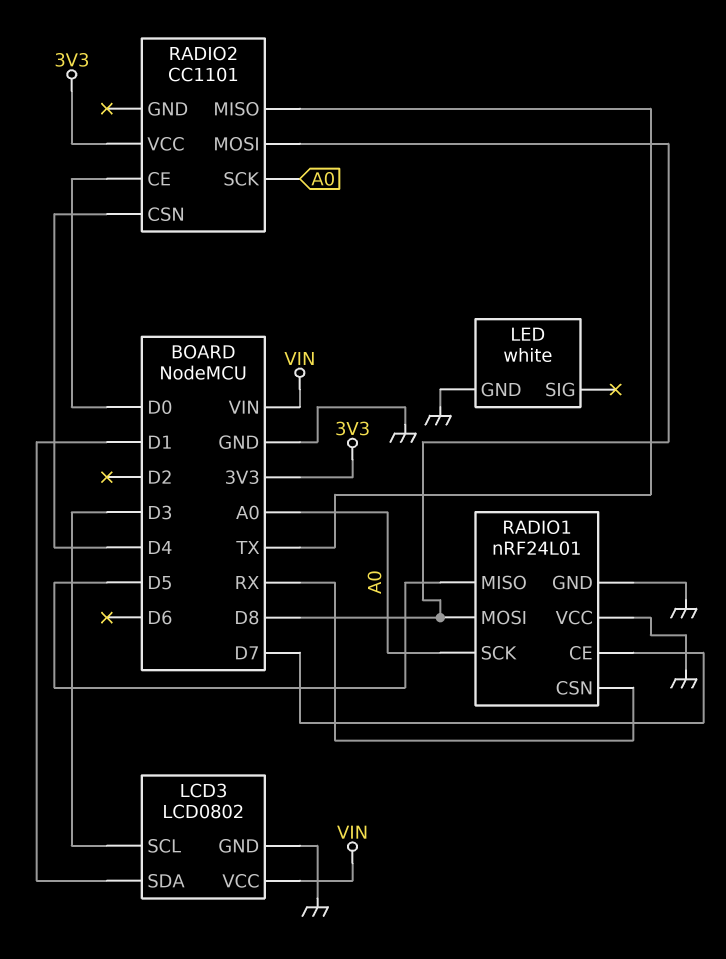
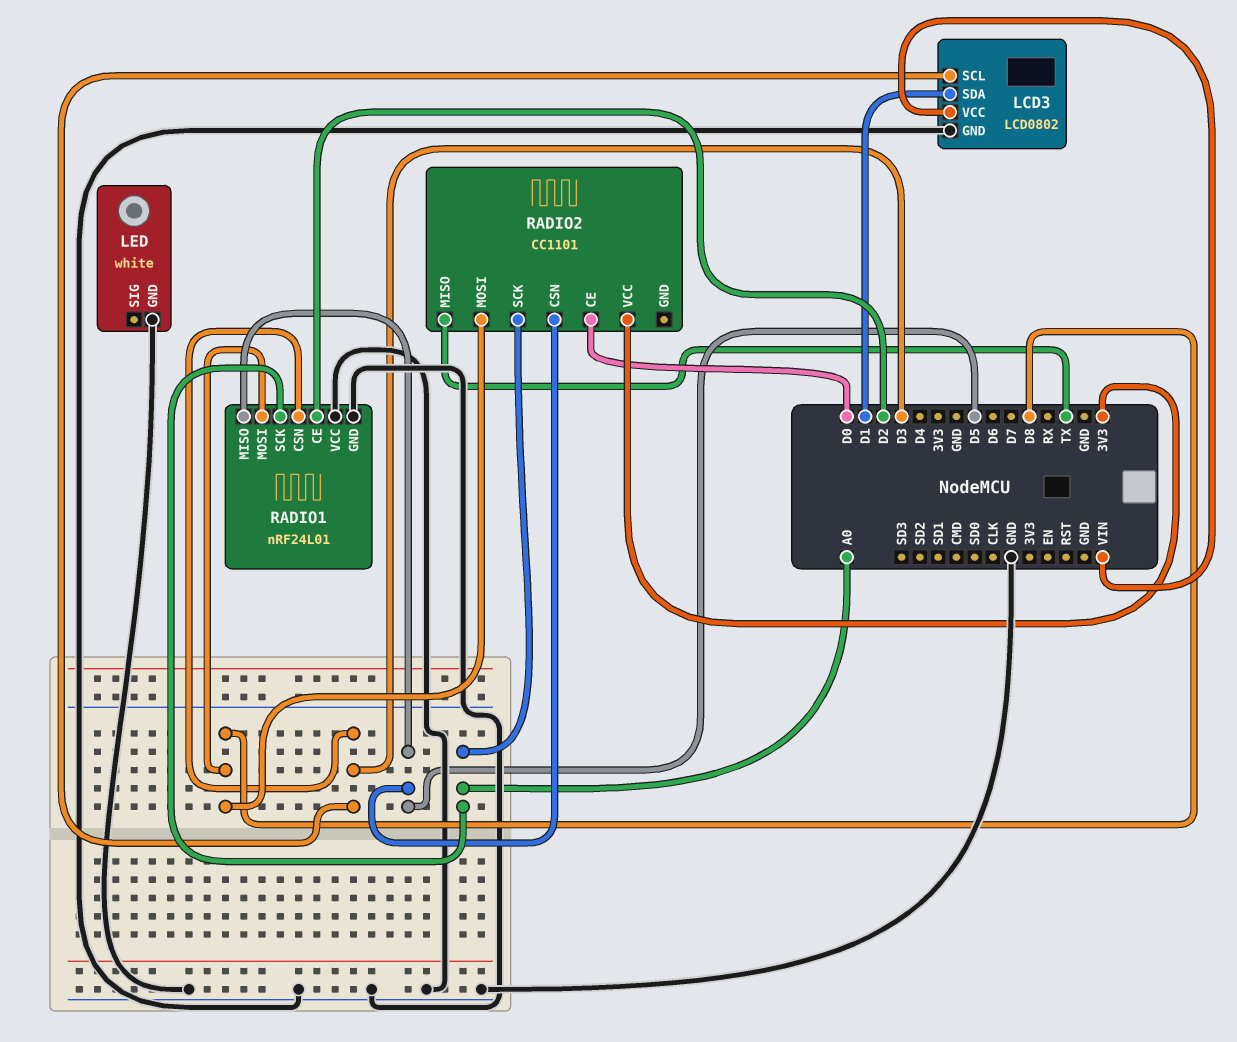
RADIO1 pin CE: D7 -> D2
RADIO1 pin CSN: RX -> D3
RADIO2 pin CSN: D4 -> D5

